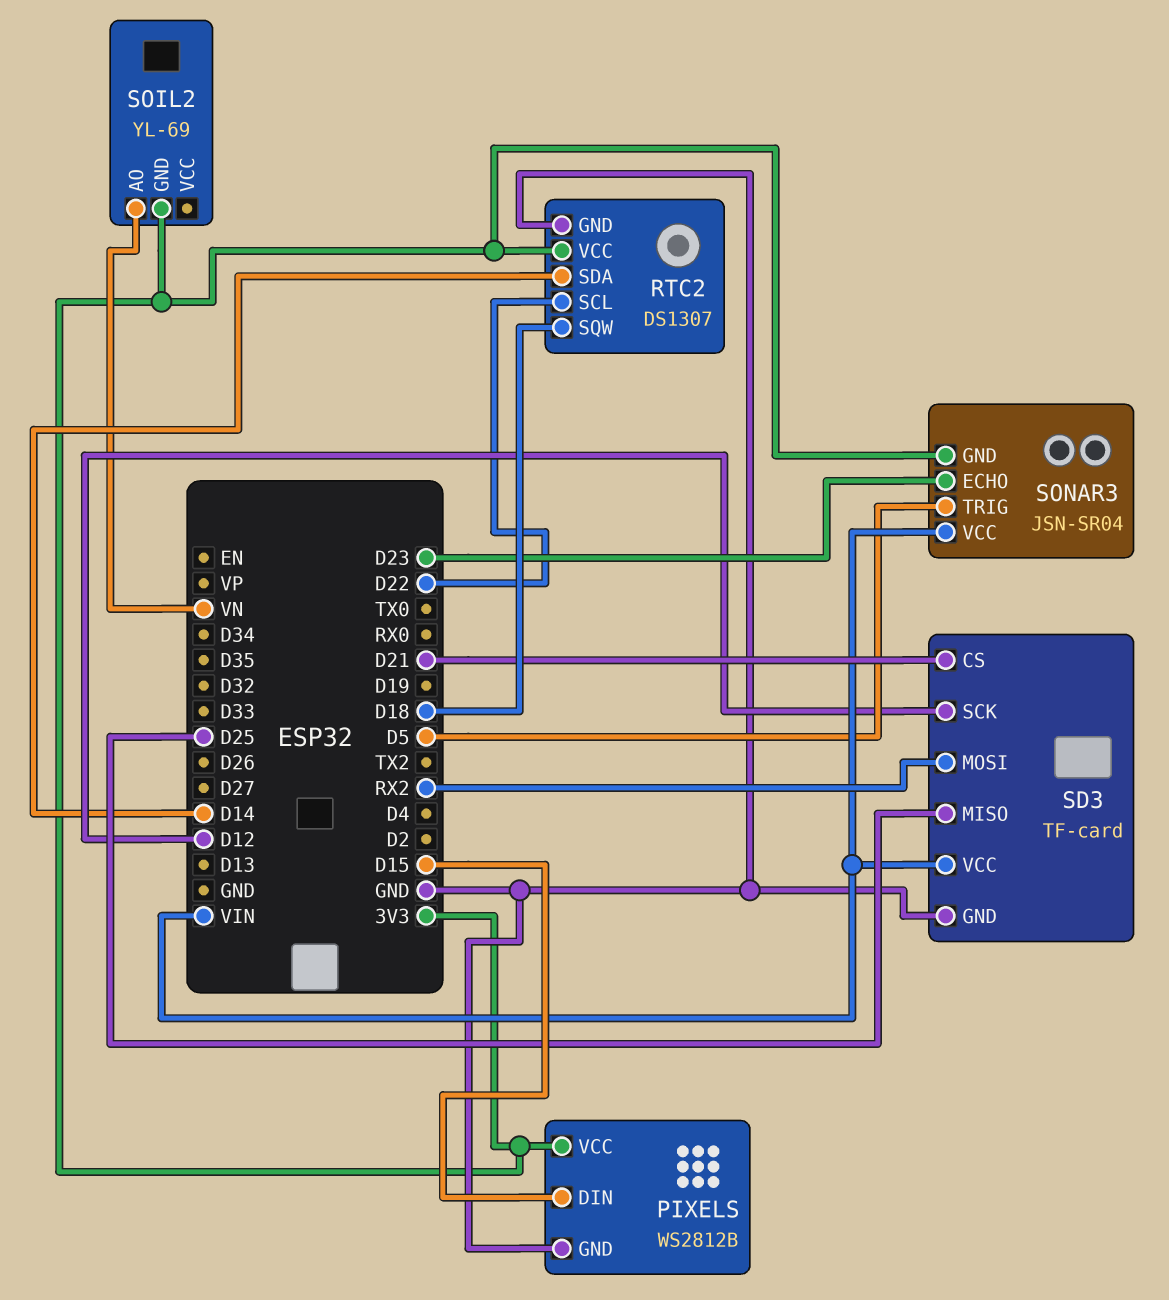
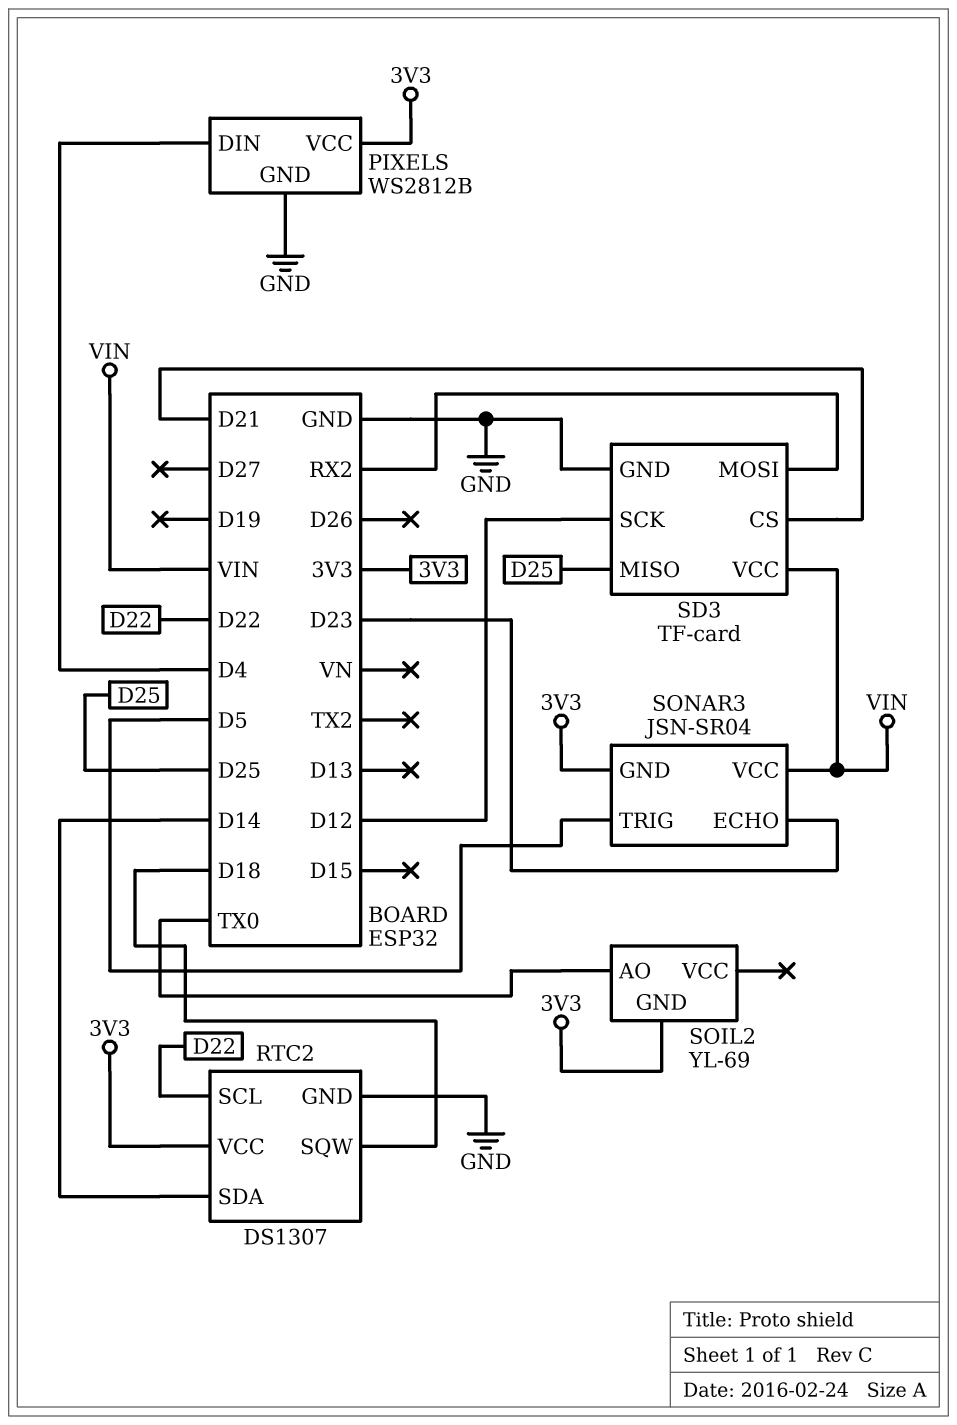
PIXELS pin DIN: D15 -> D4
SOIL2 pin AO: VN -> TX0

